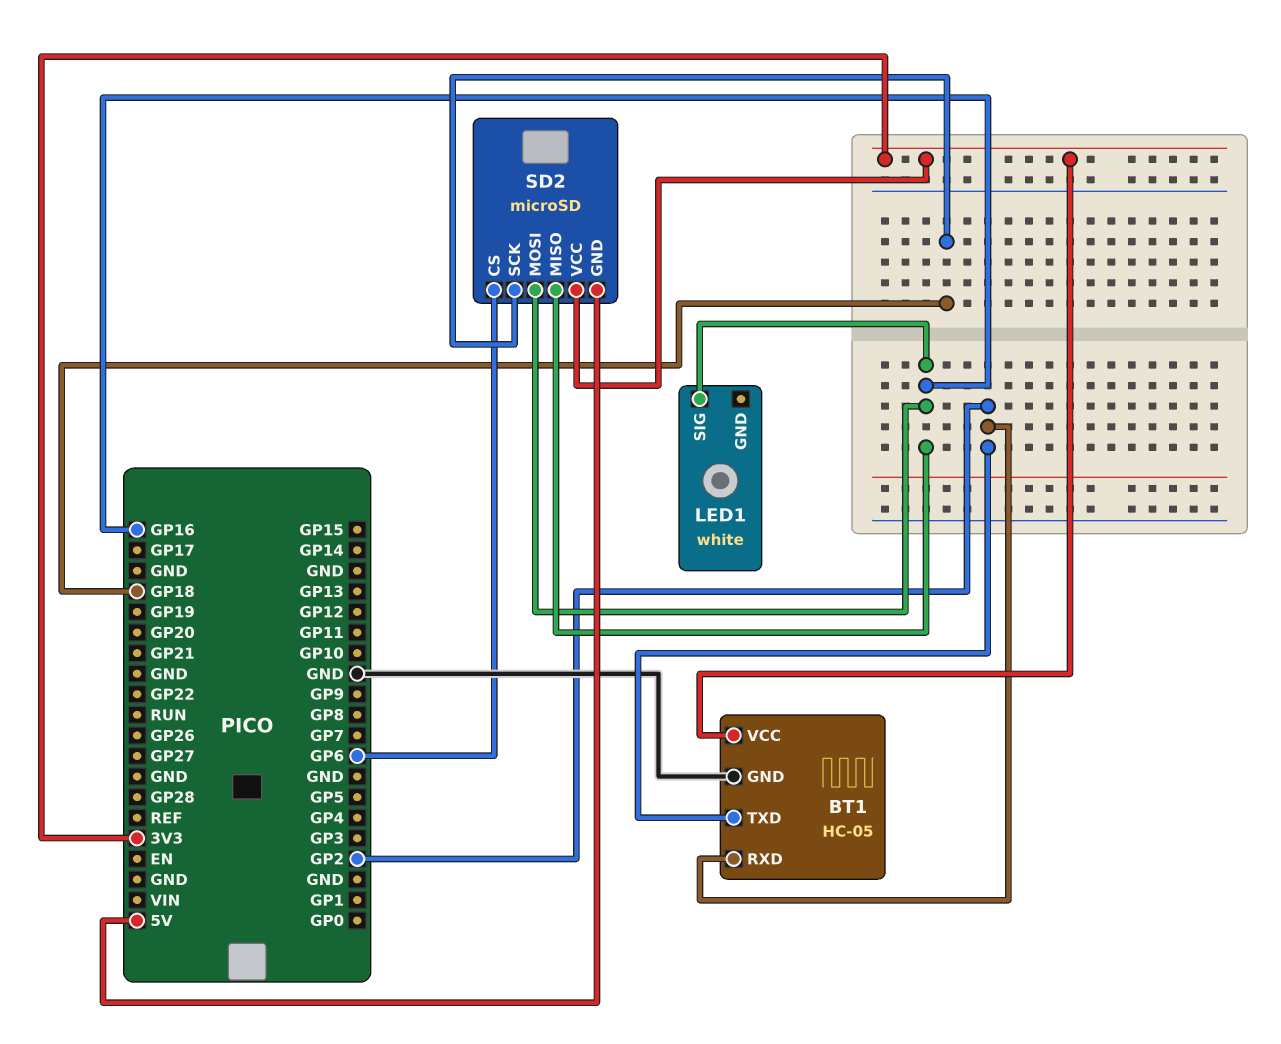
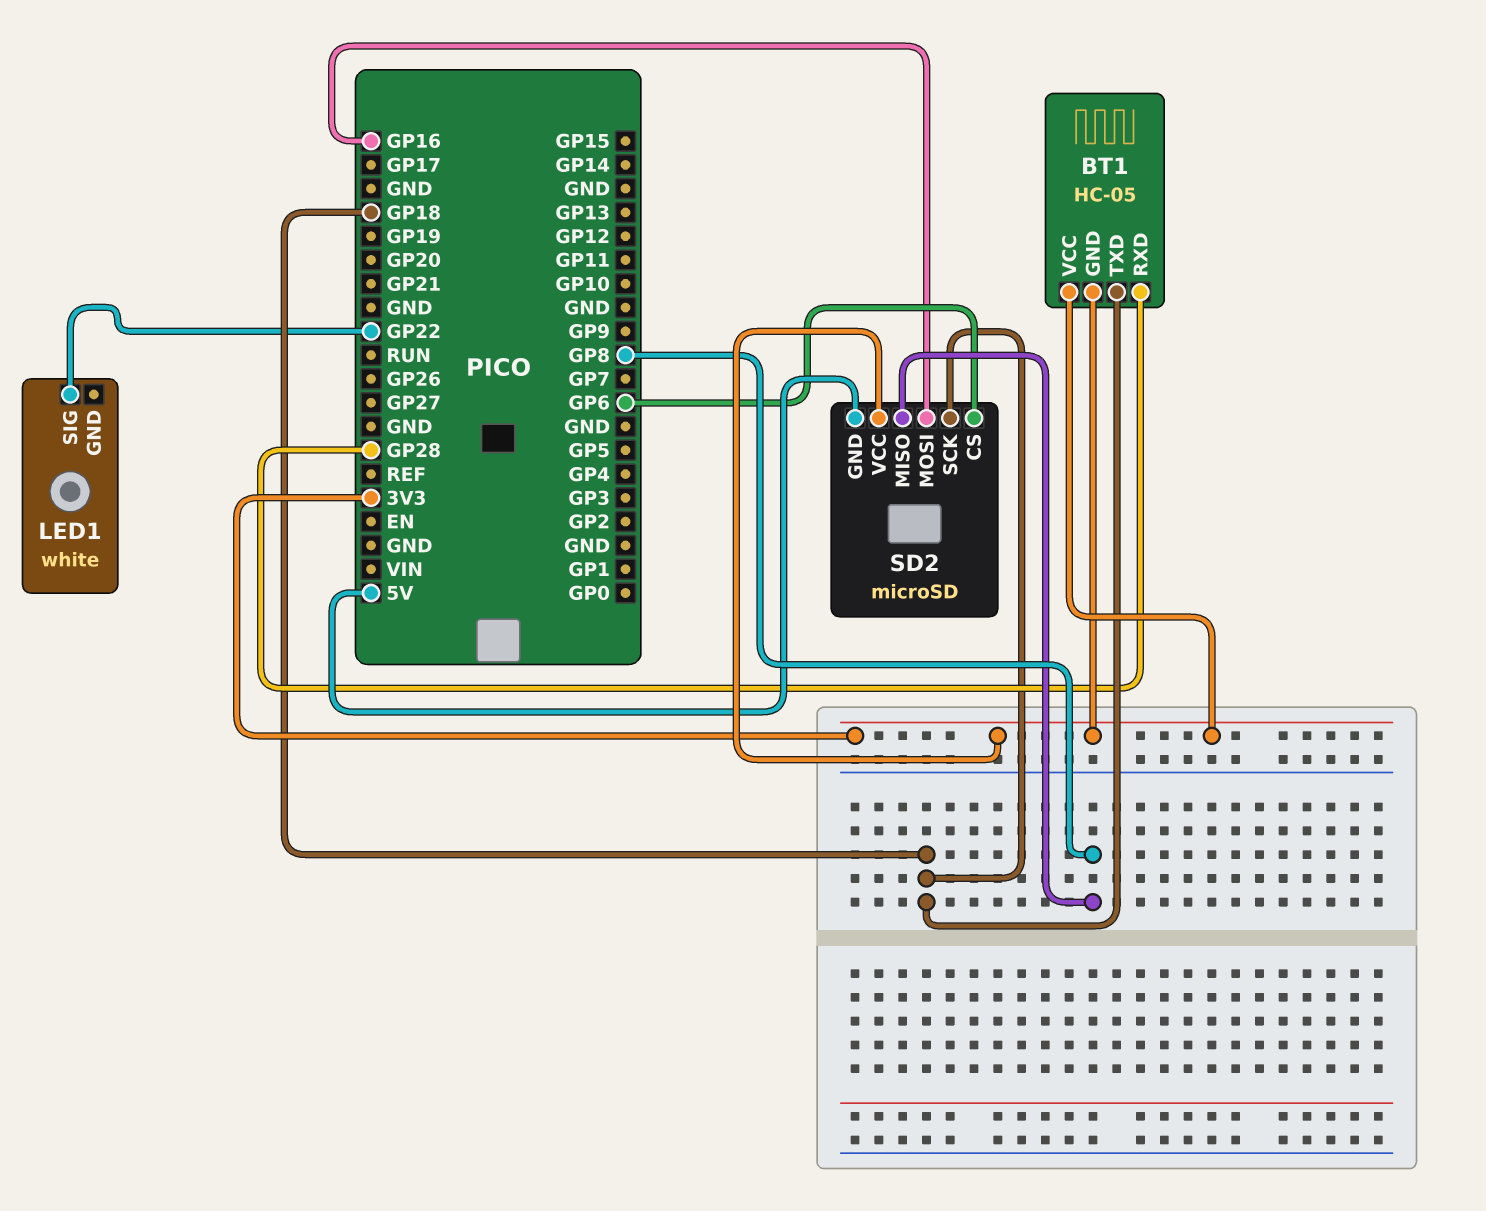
BT1 pin GND: GND -> 3V3
BT1 pin RXD: GP2 -> GP28
BT1 pin TXD: GP2 -> GP18
LED1 pin SIG: GP16 -> GP22
SD2 pin MISO: GP16 -> GP8

